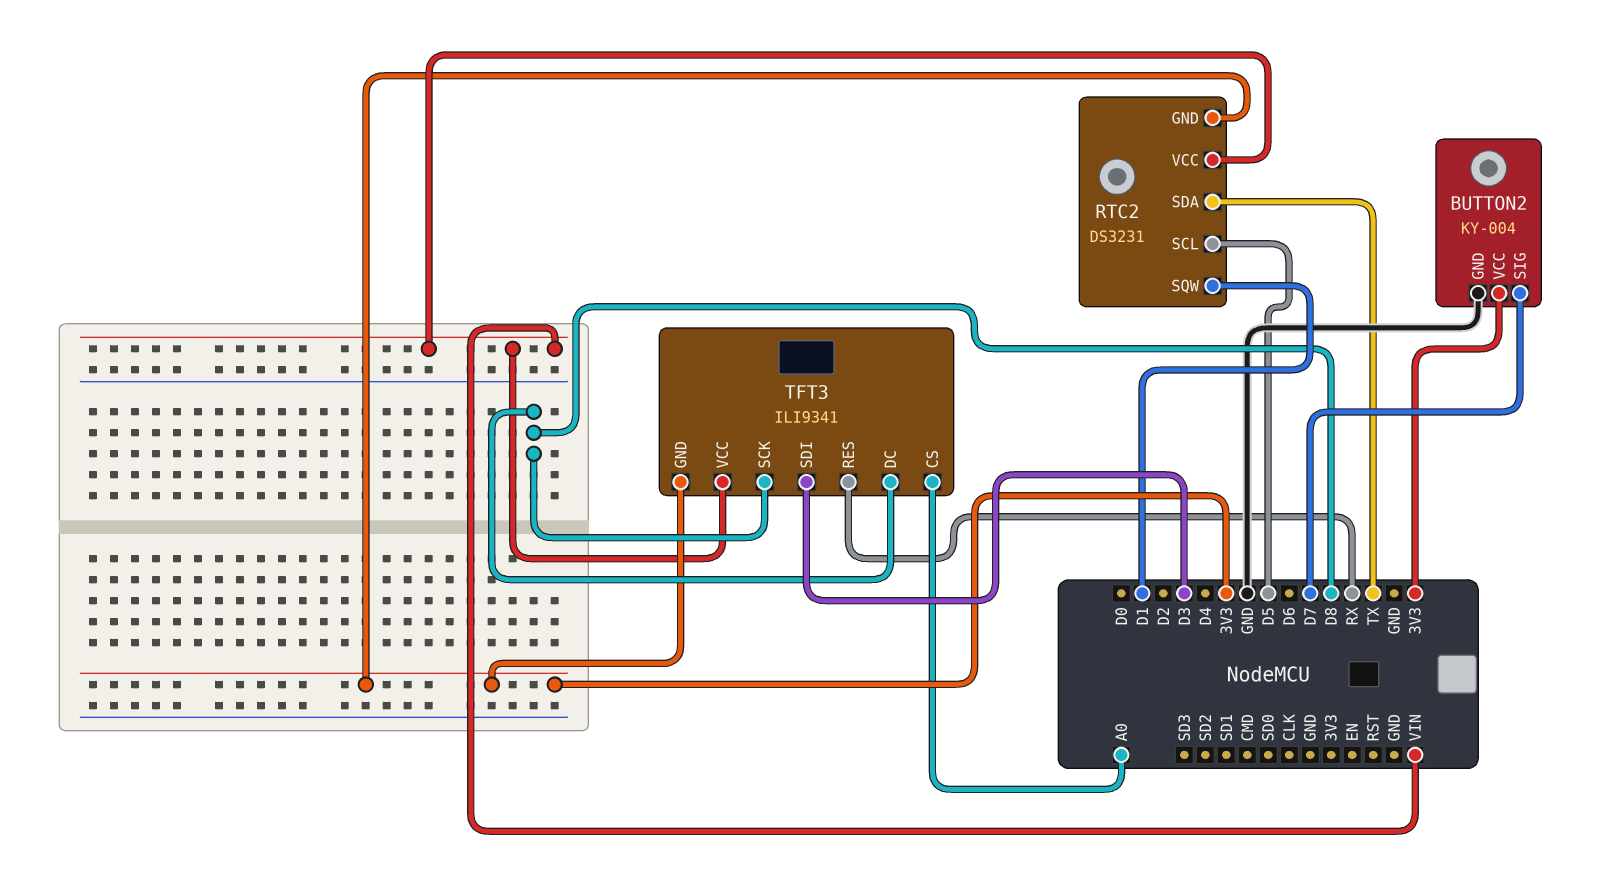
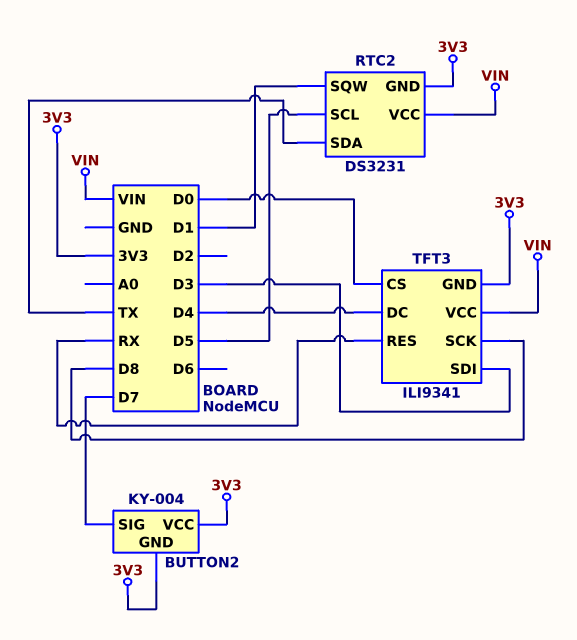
BUTTON2 pin GND: GND -> 3V3
TFT3 pin CS: A0 -> D0
TFT3 pin DC: D8 -> D4

